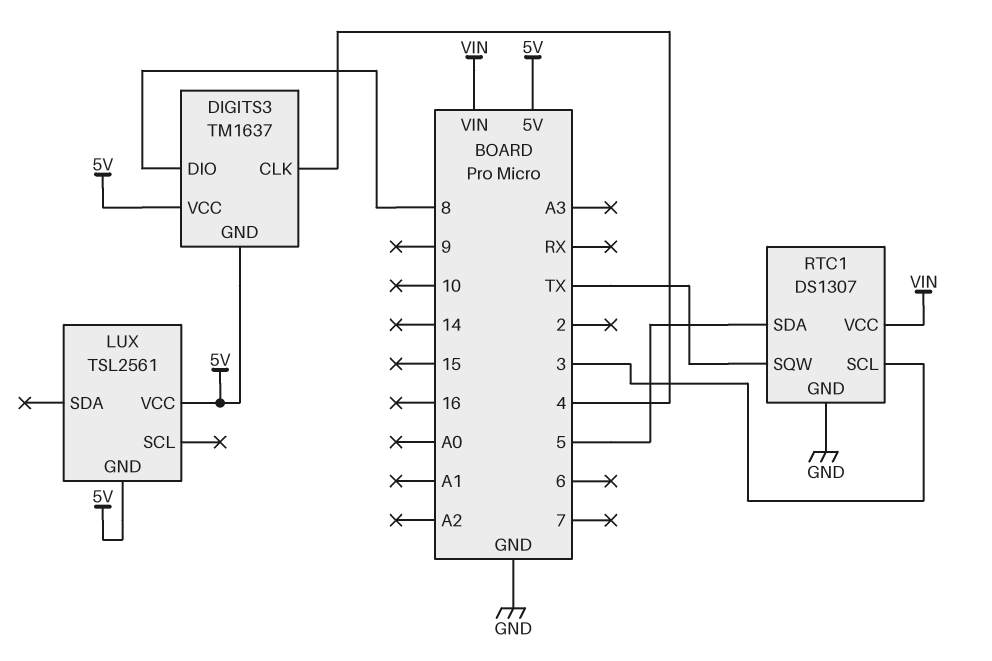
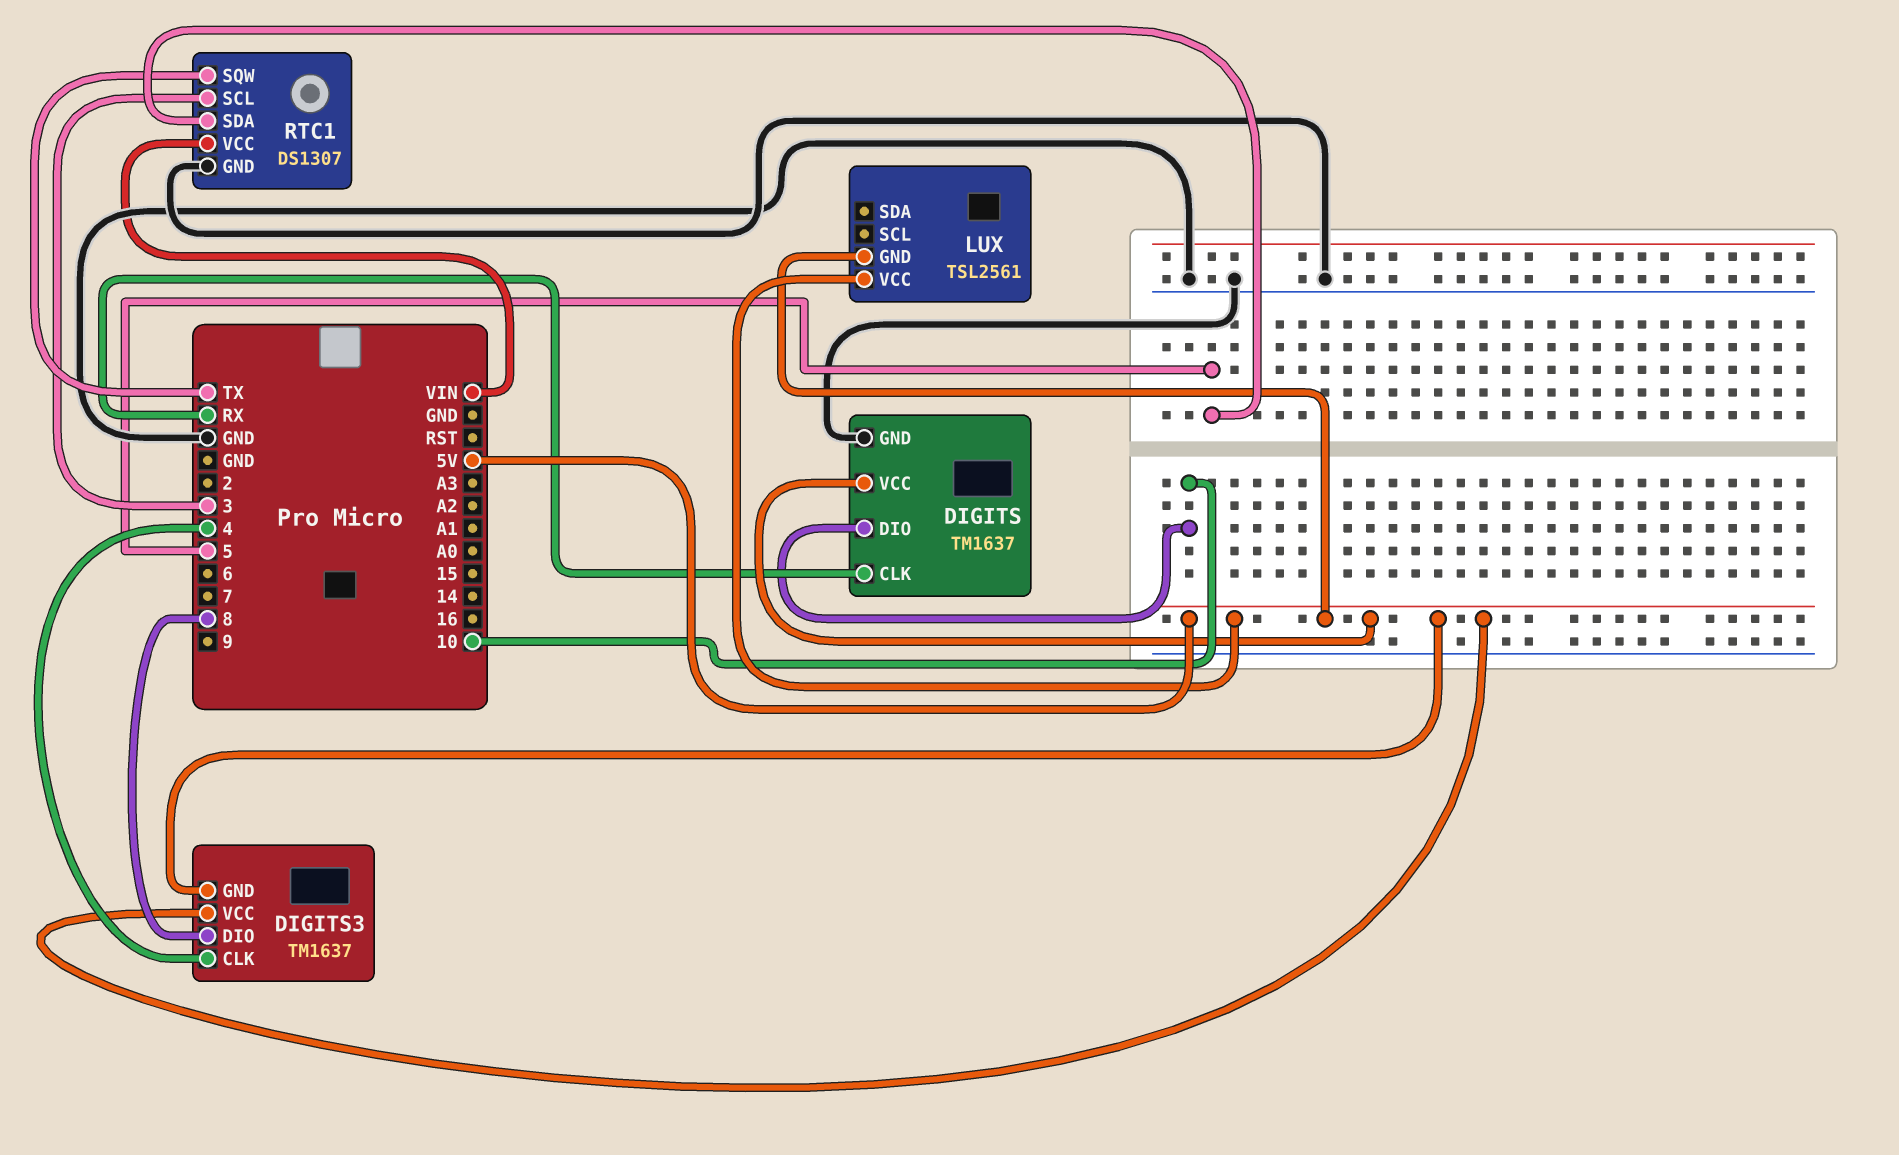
DIGITS: none -> TM1637
DIGITS pin CLK: none -> RX
DIGITS pin DIO: none -> 10
DIGITS pin GND: none -> GND
DIGITS pin VCC: none -> 5V

